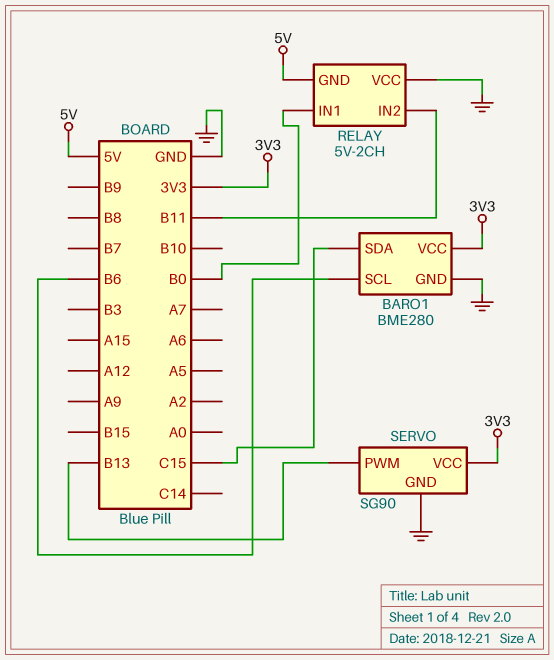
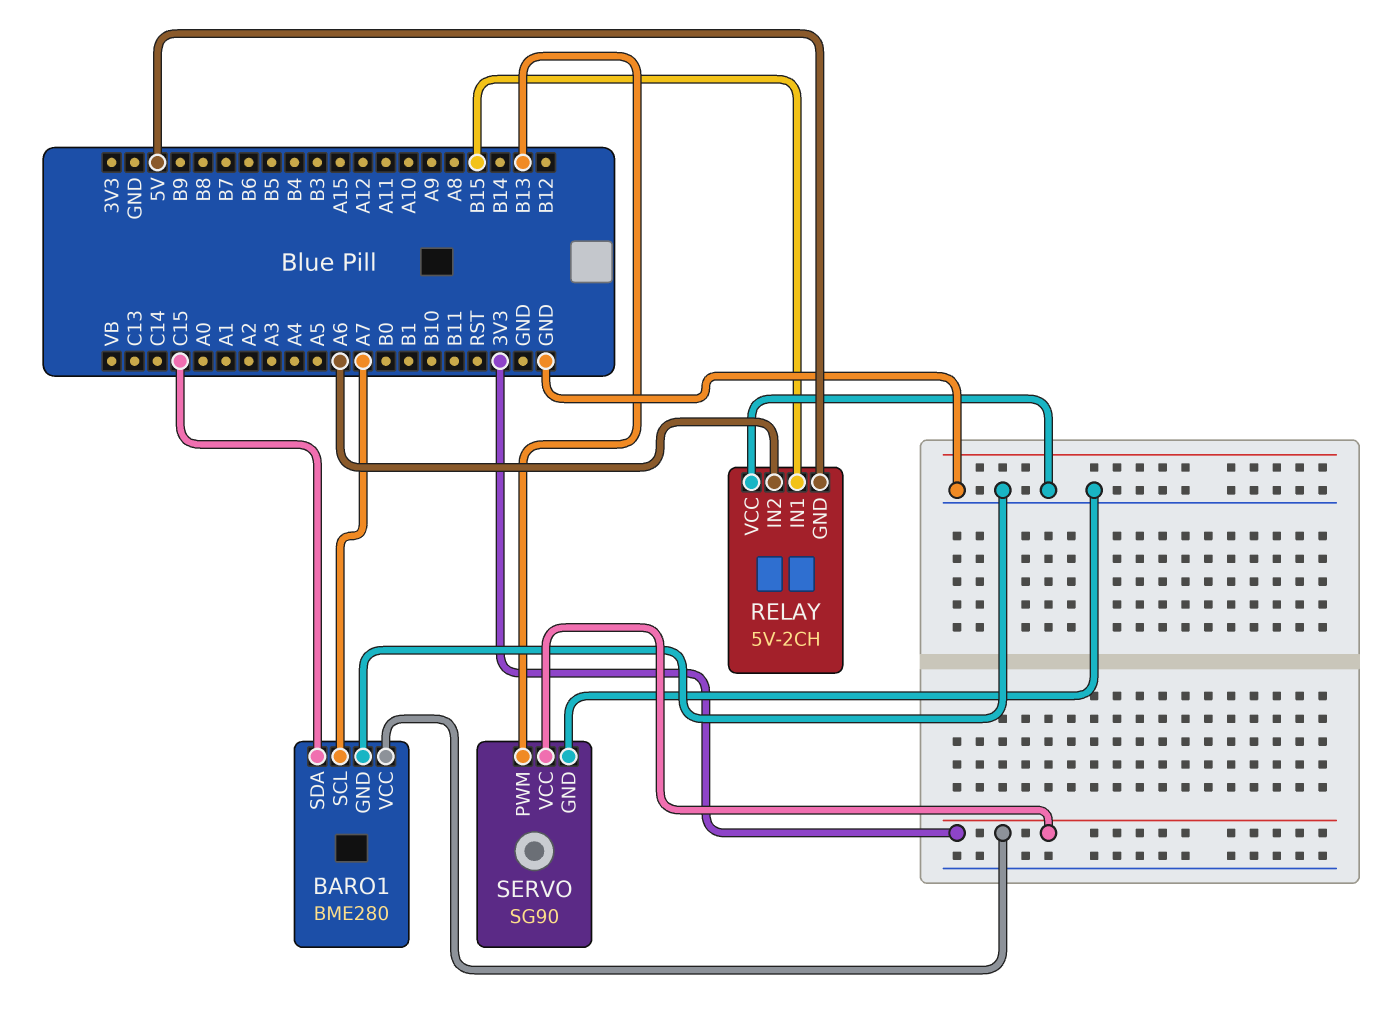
BARO1 pin SCL: B6 -> A7
RELAY pin IN1: B0 -> B15
RELAY pin IN2: B11 -> A6

